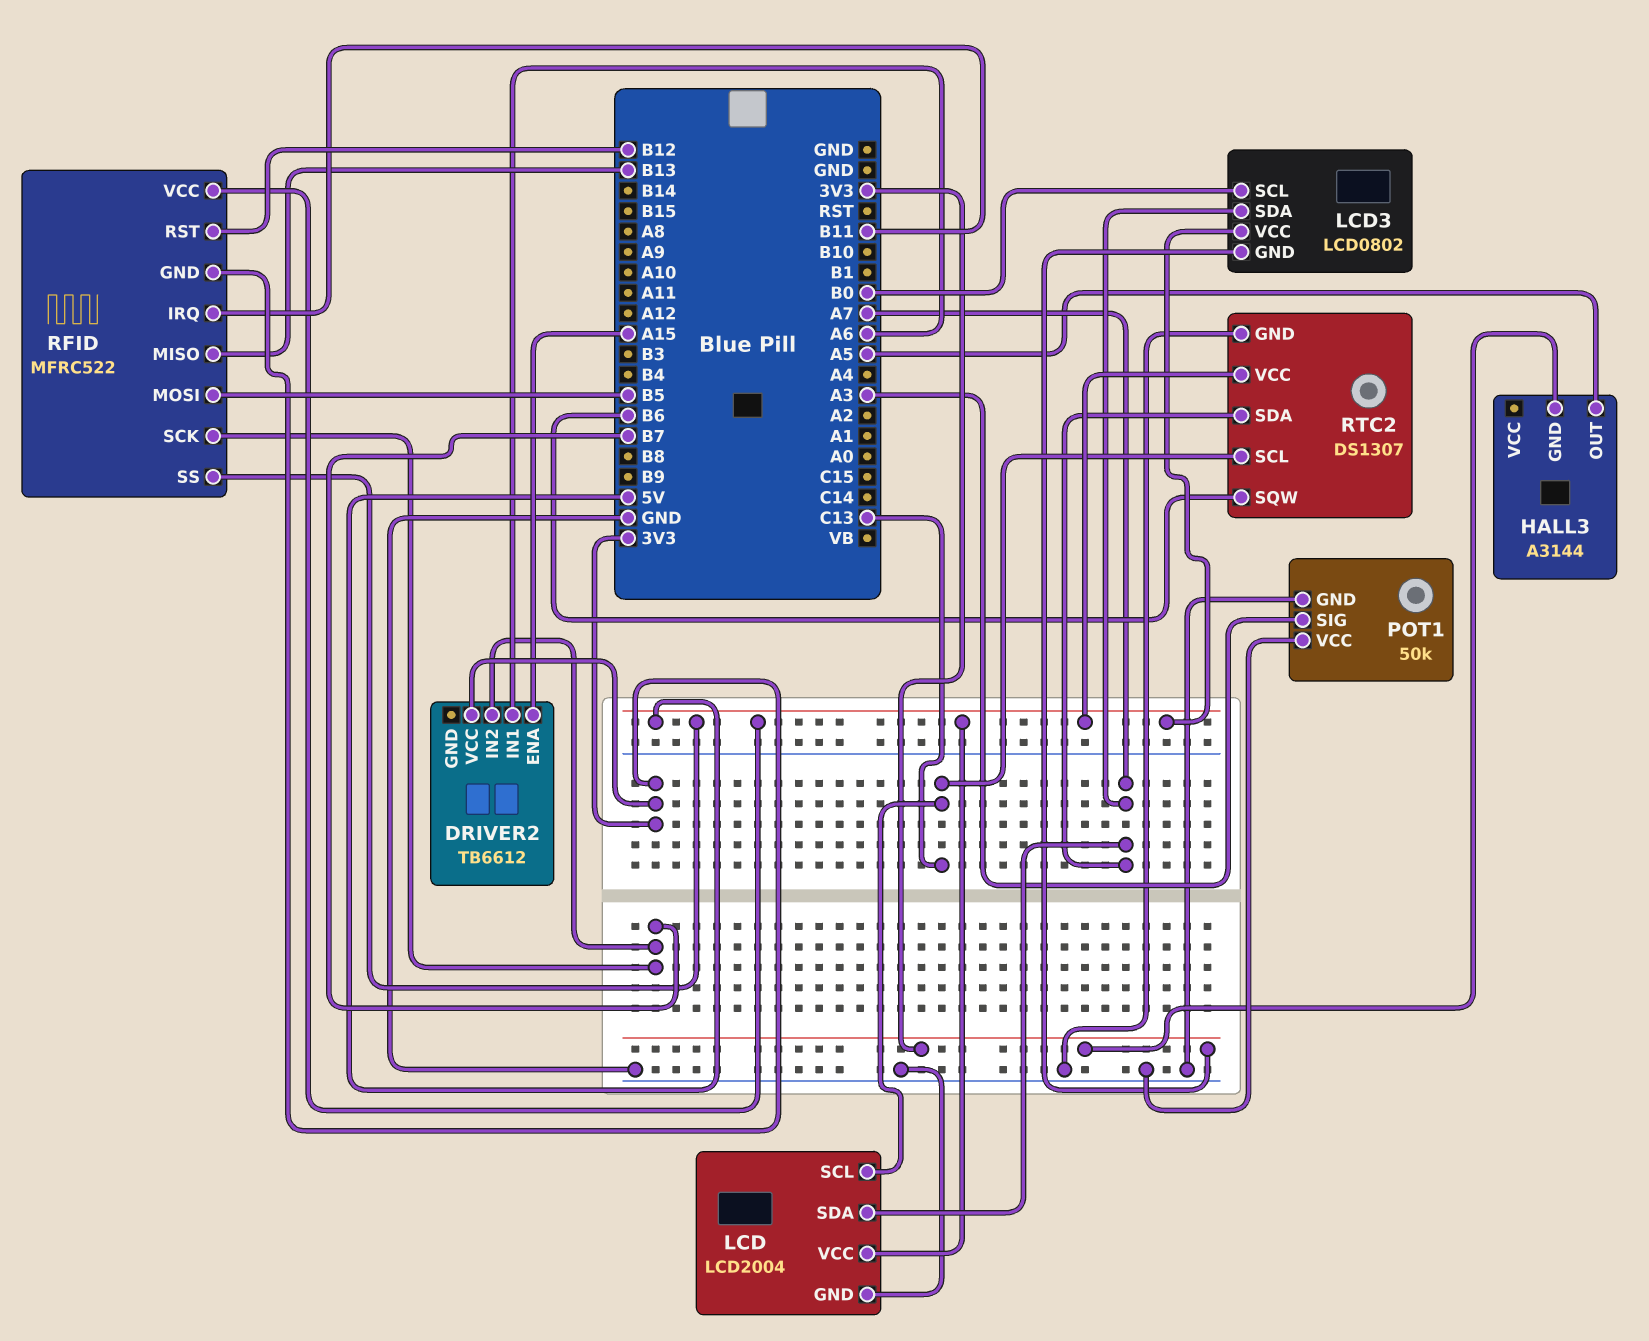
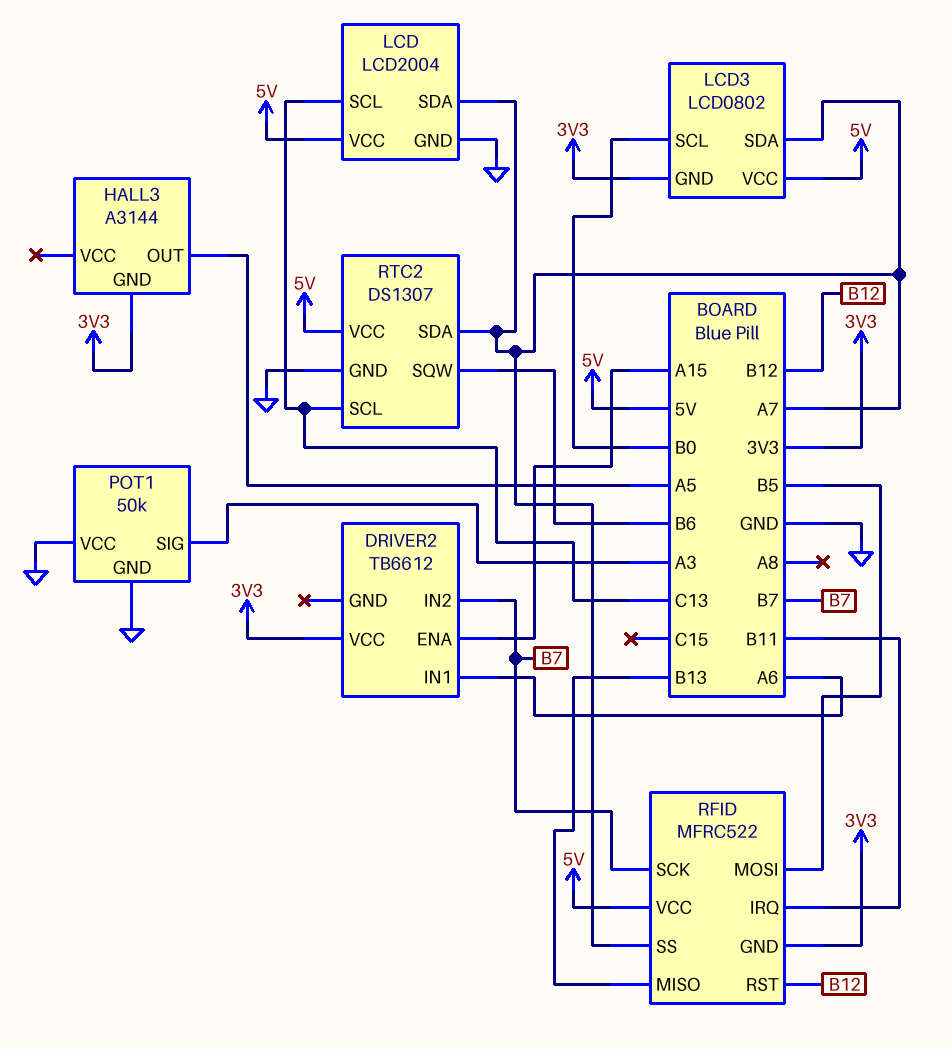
RFID pin SS: 5V -> A7

